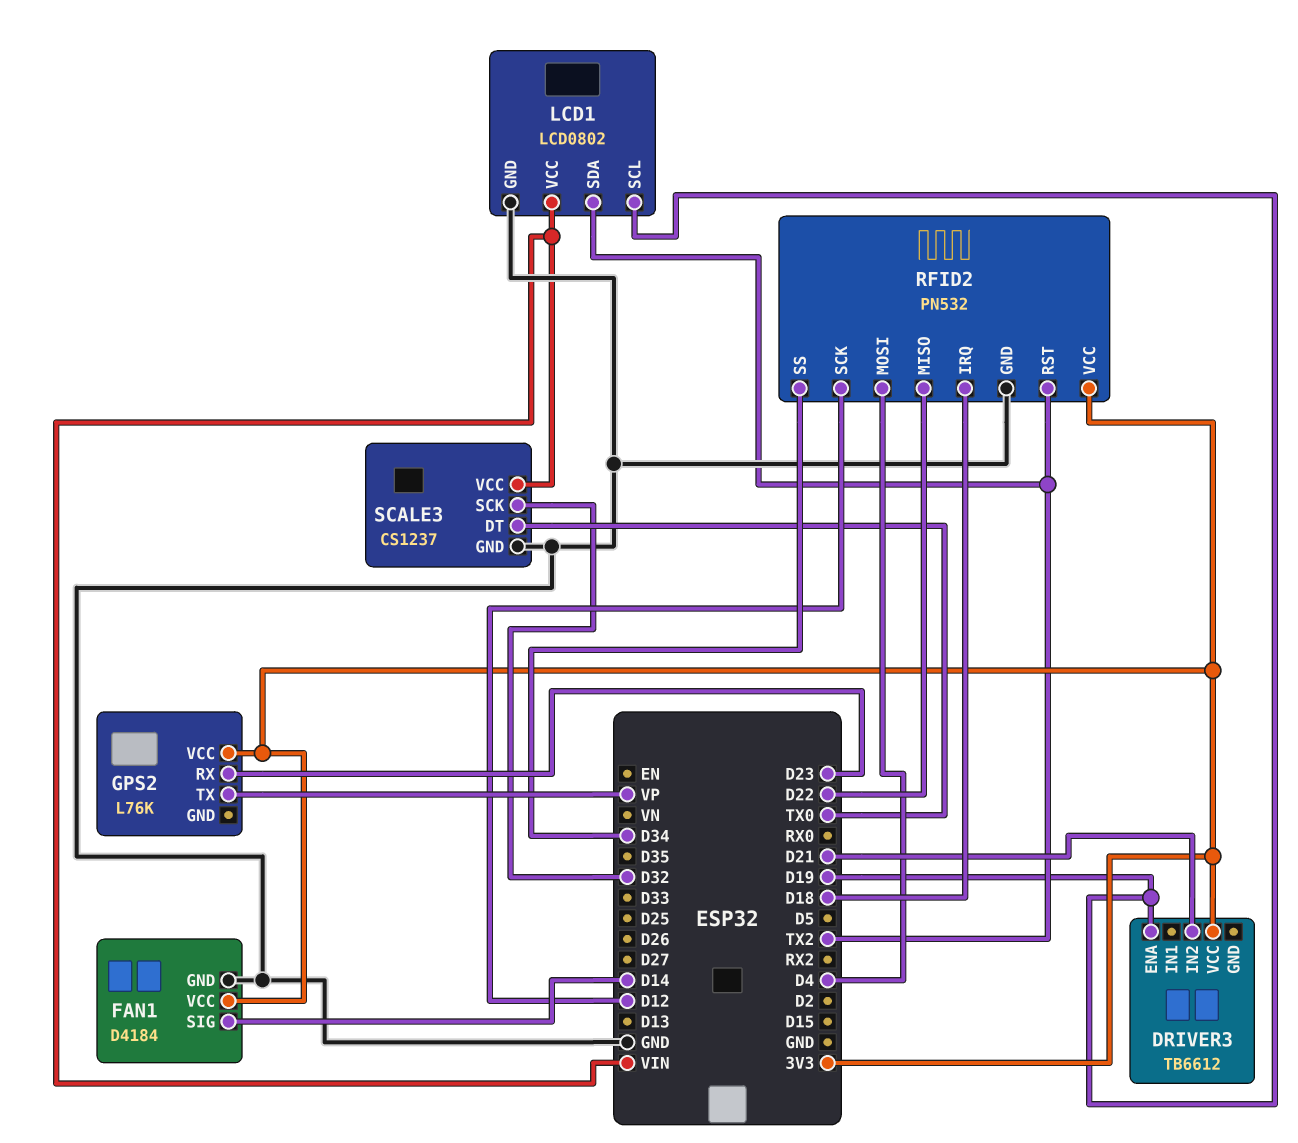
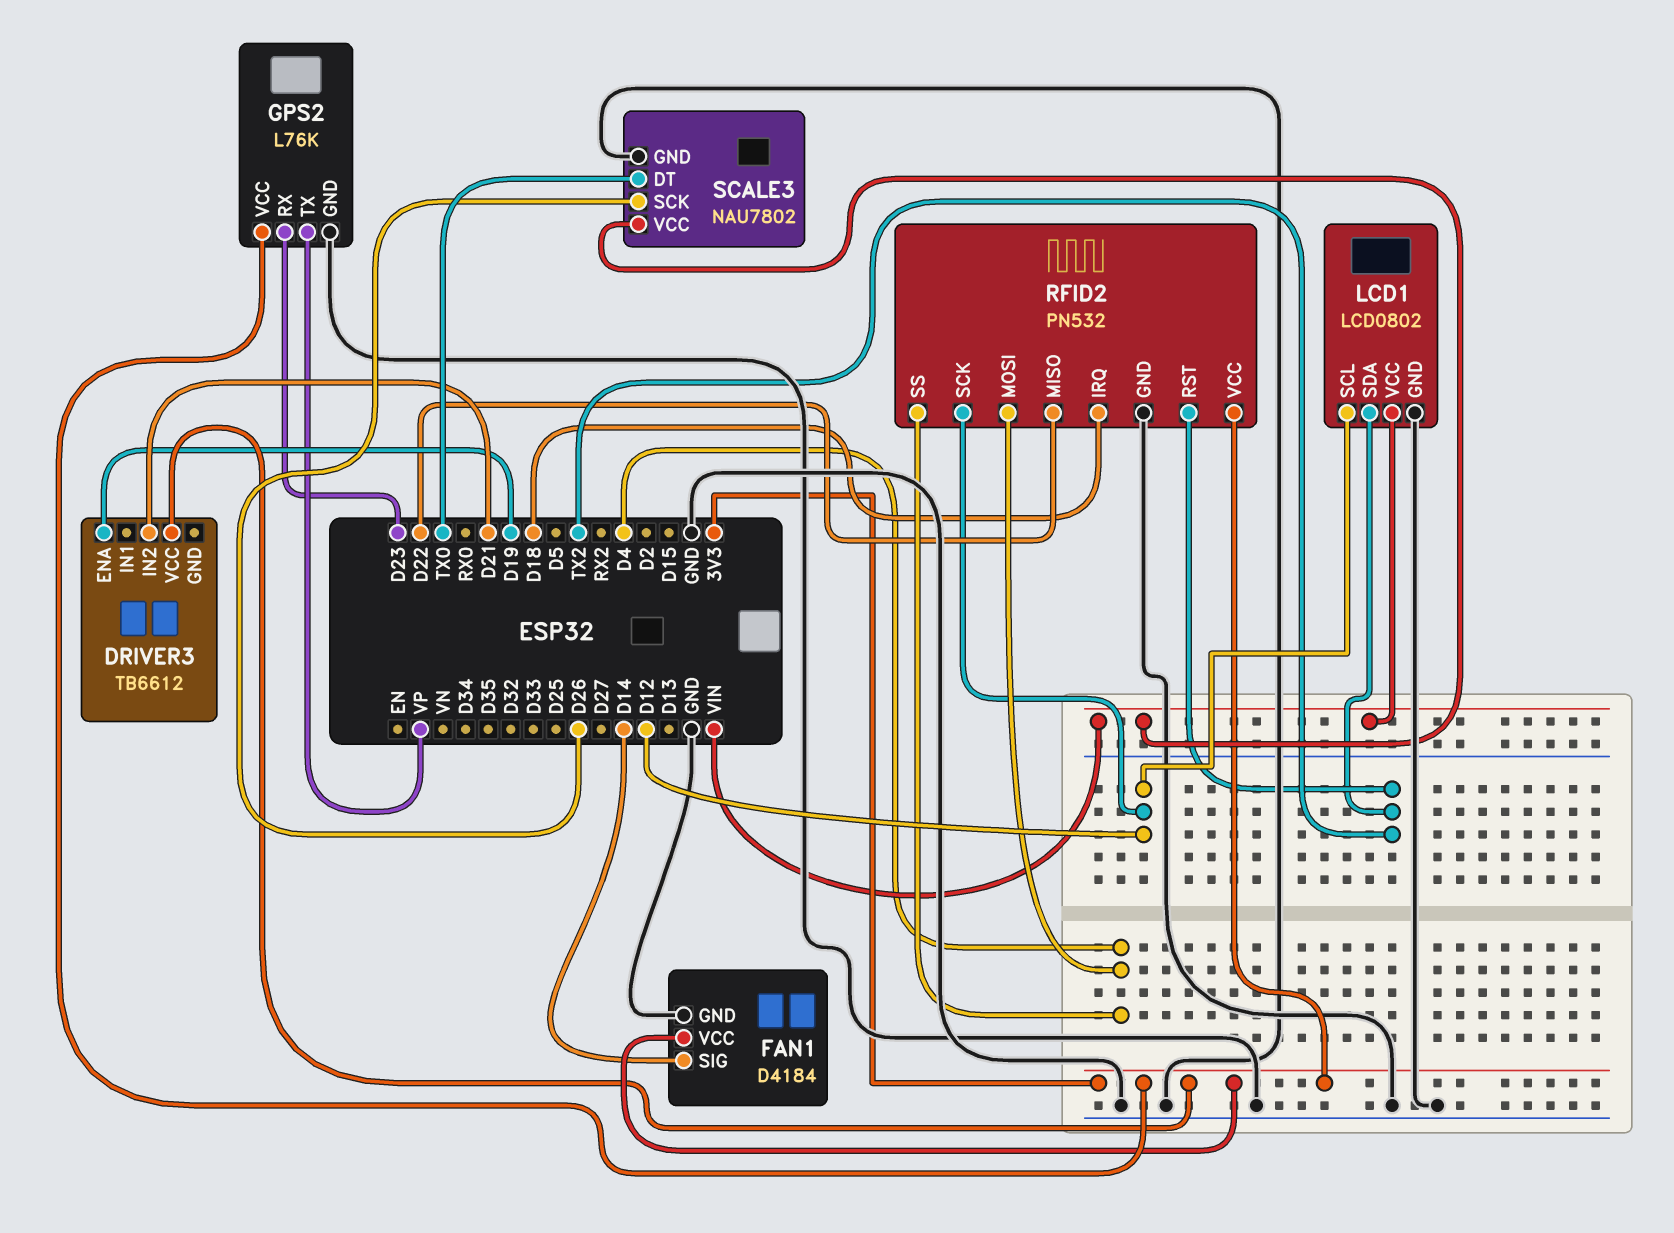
GPS2 pin GND: none -> GND
LCD1 pin SCL: D19 -> D12
RFID2 pin SS: D34 -> D4
SCALE3: CS1237 -> NAU7802
SCALE3 pin SCK: D32 -> D26

